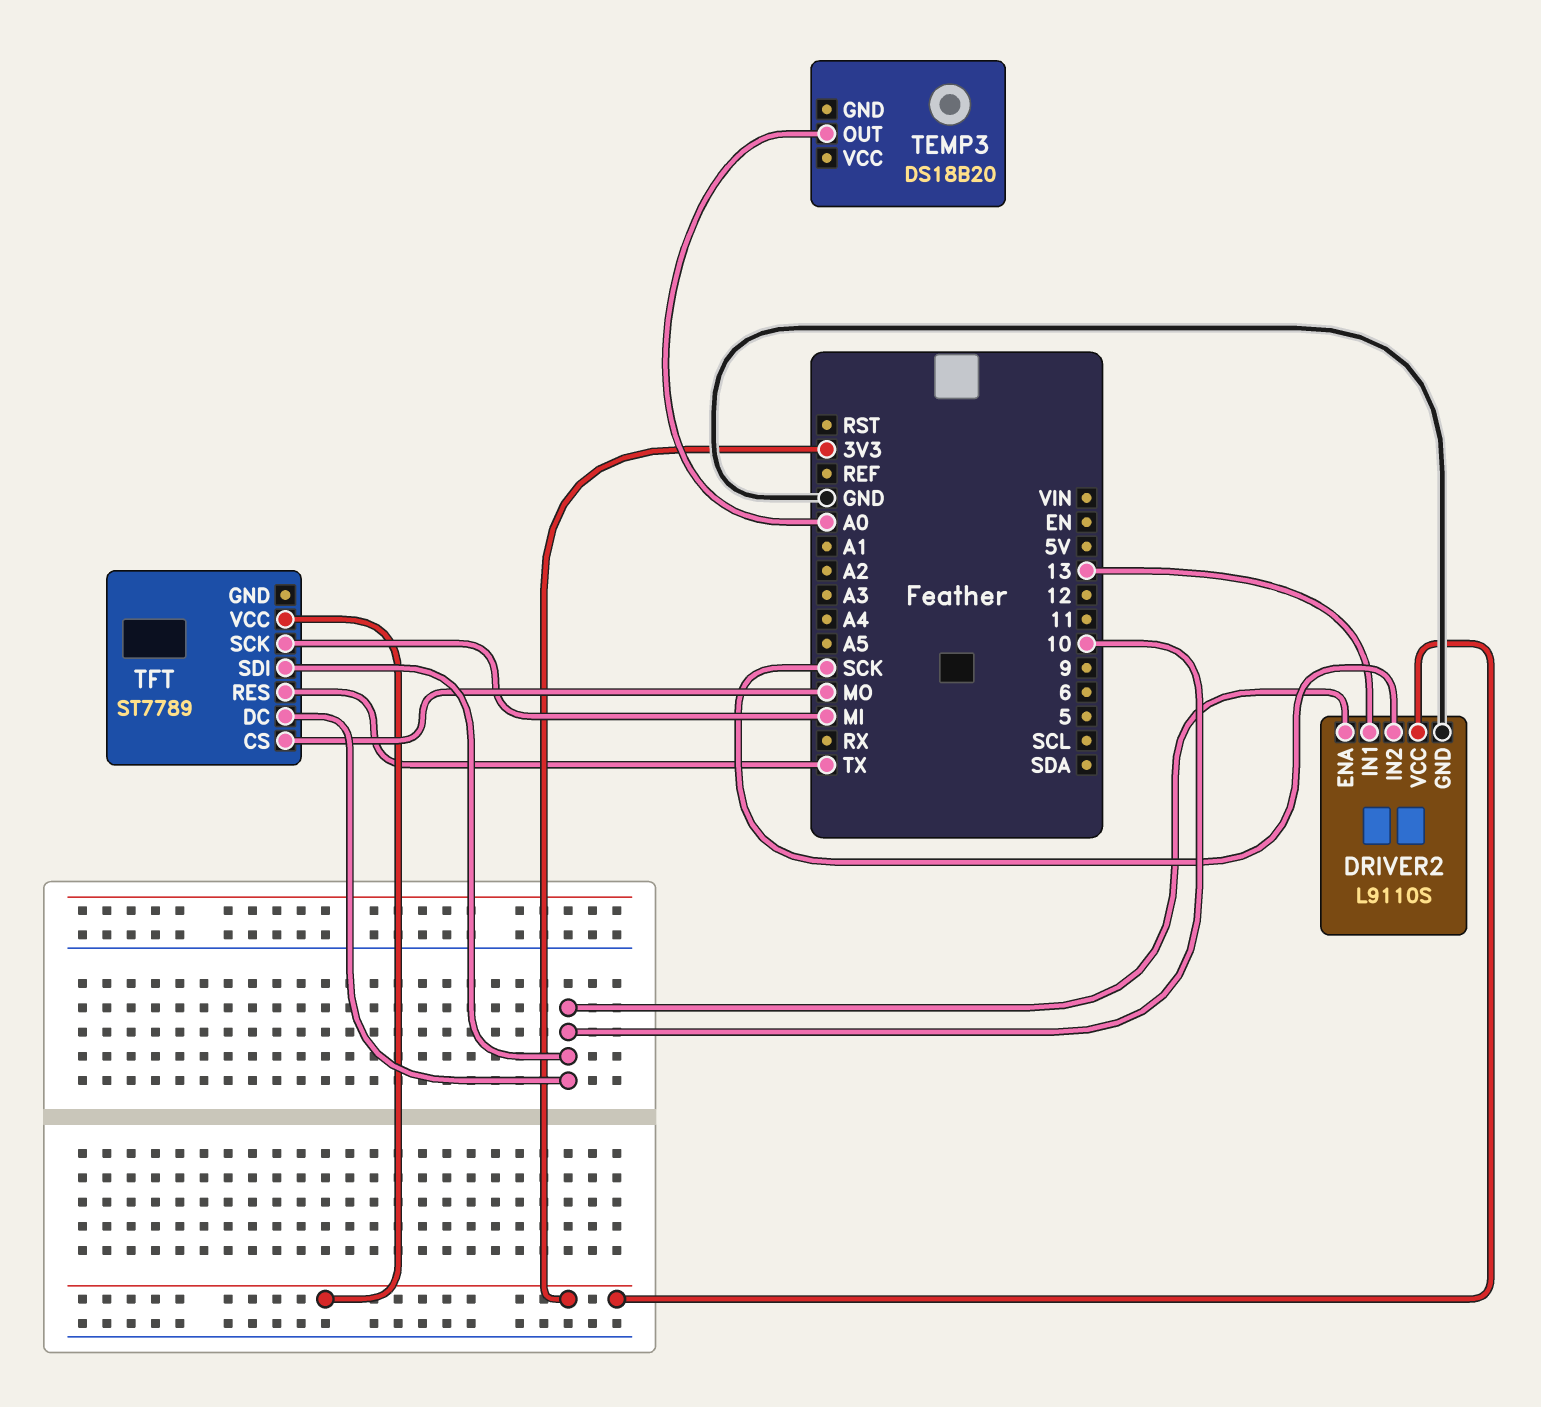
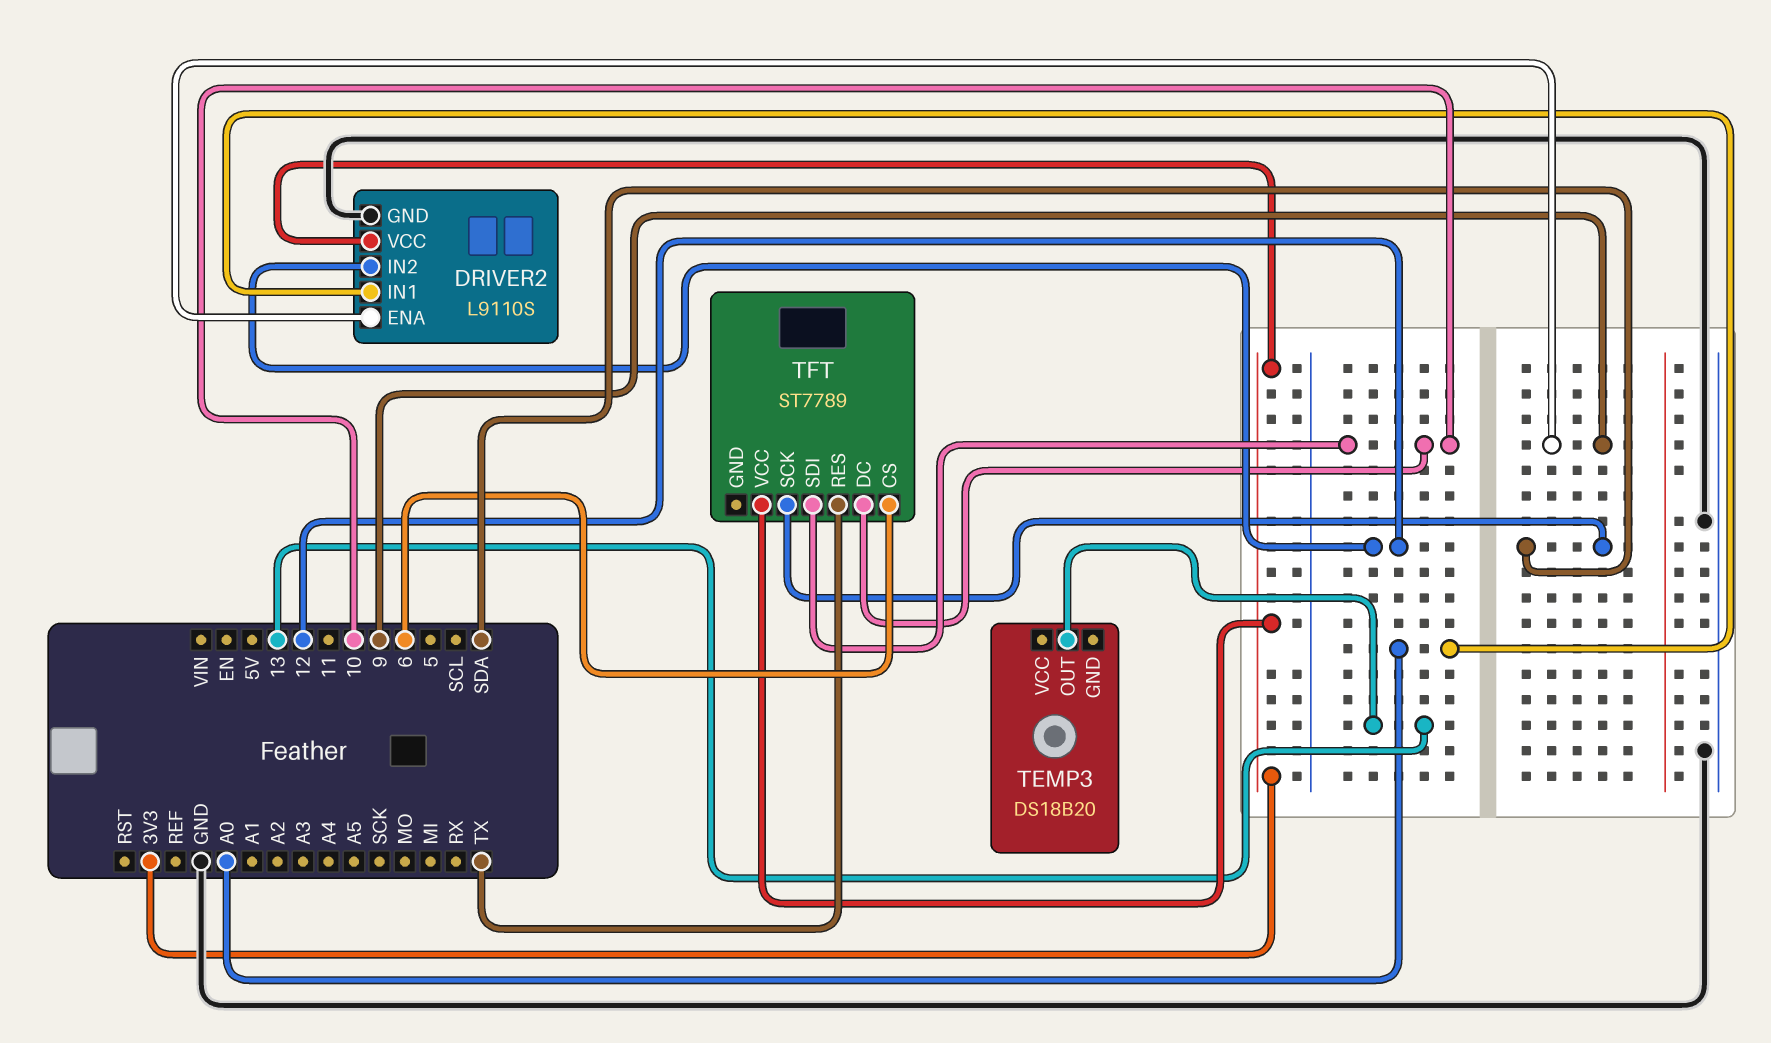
DRIVER2 pin ENA: 10 -> 9
DRIVER2 pin IN1: 13 -> A0
DRIVER2 pin IN2: SCK -> 12
TEMP3 pin OUT: A0 -> 13
TFT pin CS: MO -> 6
TFT pin SCK: MI -> SDA

